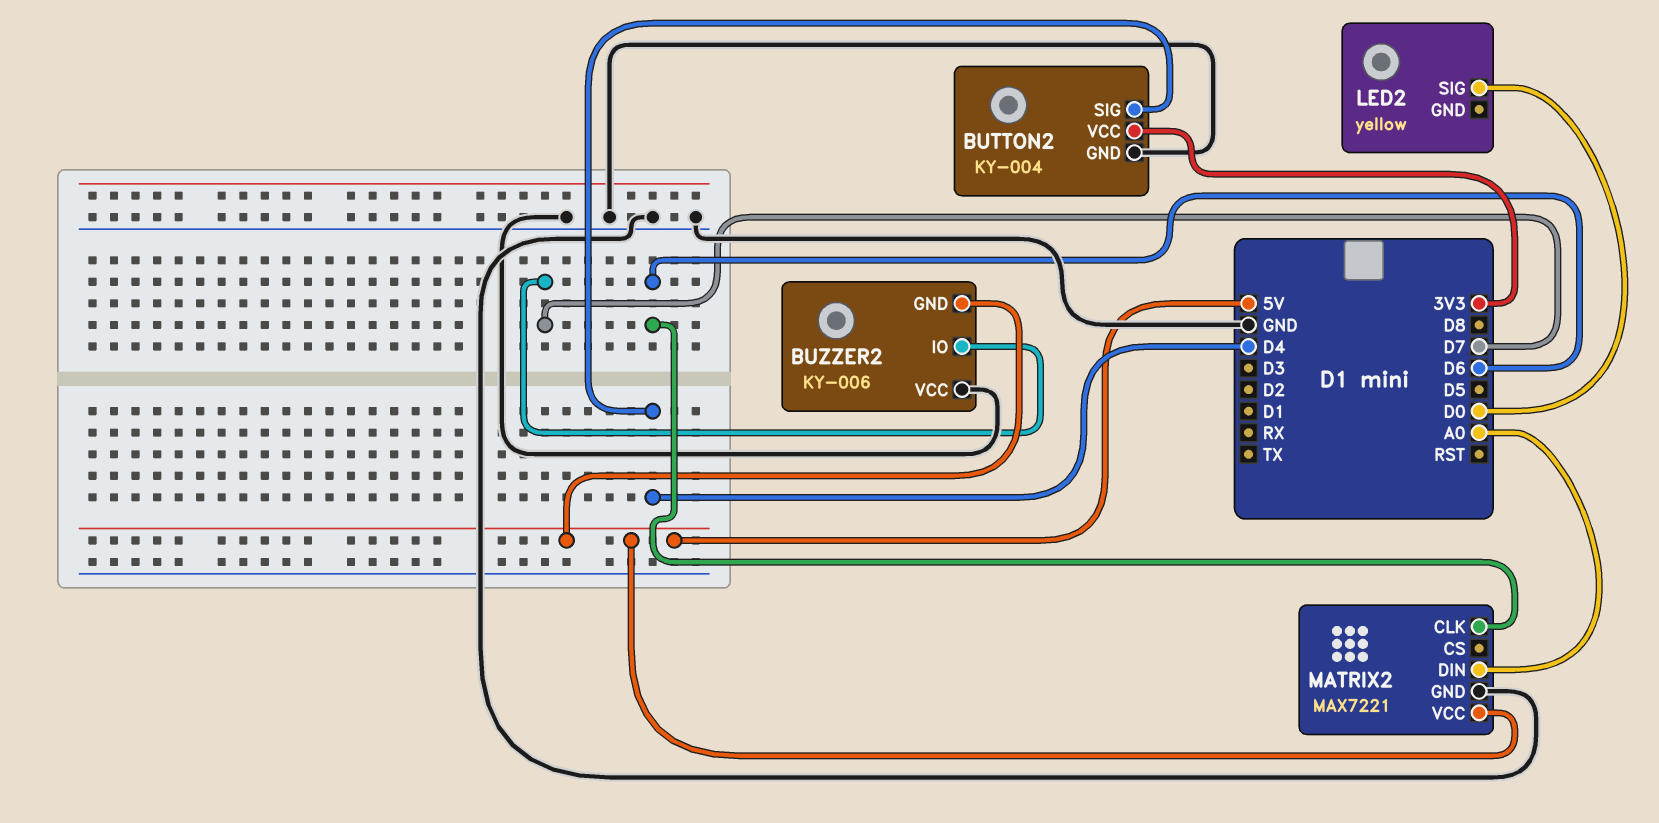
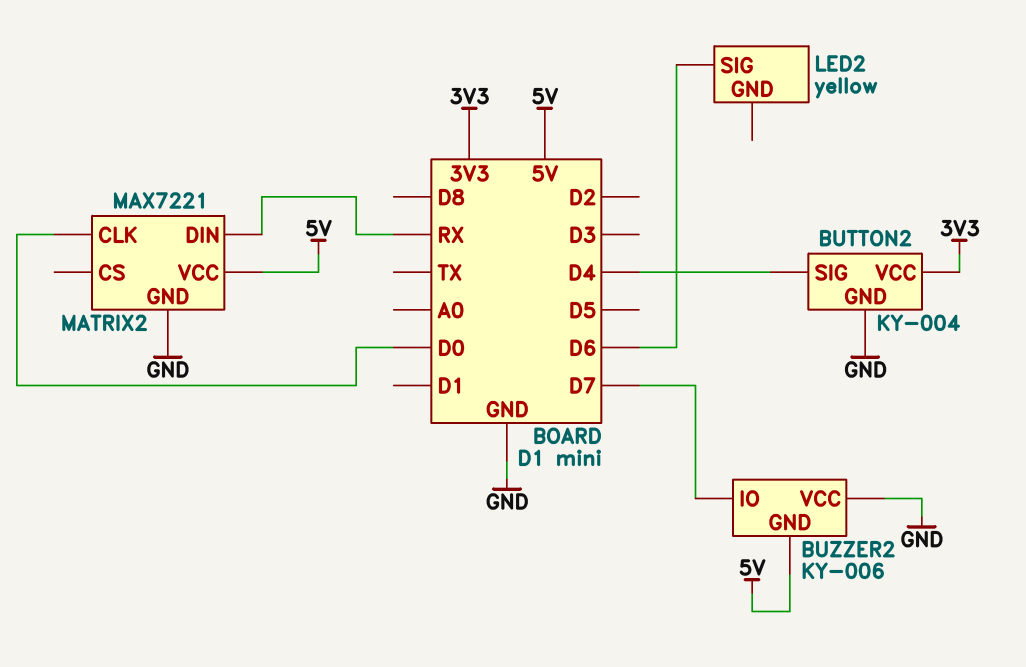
LED2 pin SIG: D0 -> D6
MATRIX2 pin CLK: D6 -> D0
MATRIX2 pin DIN: A0 -> RX

